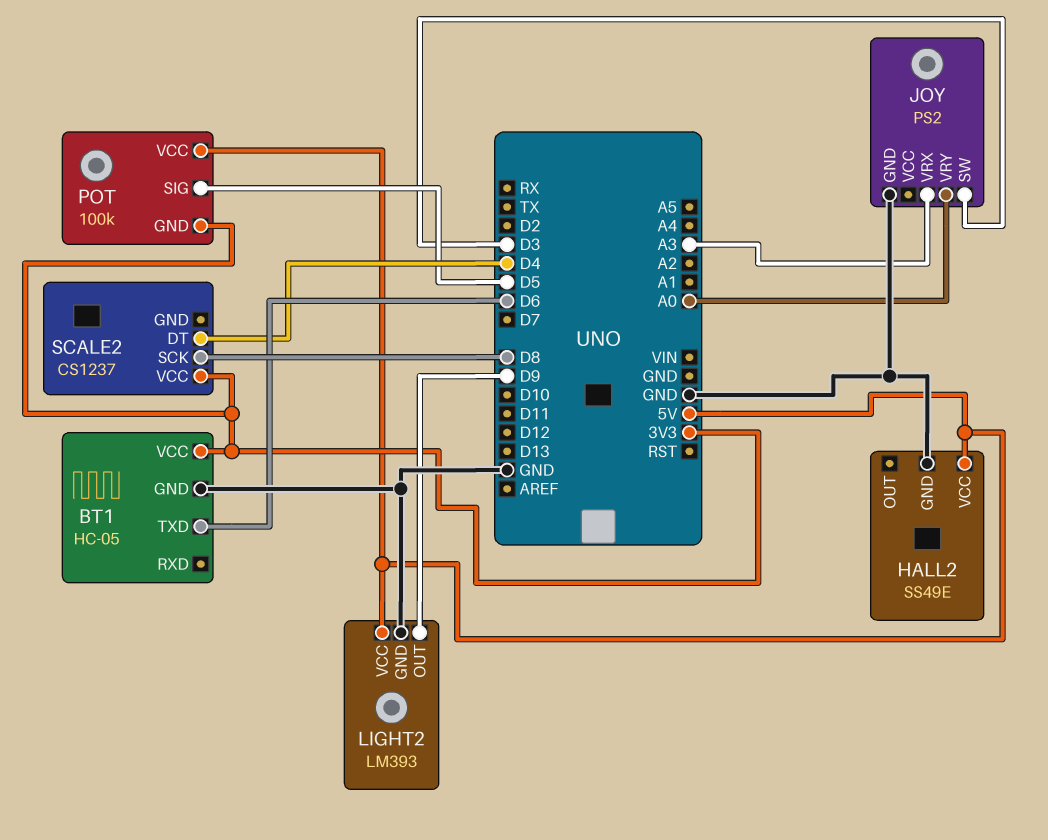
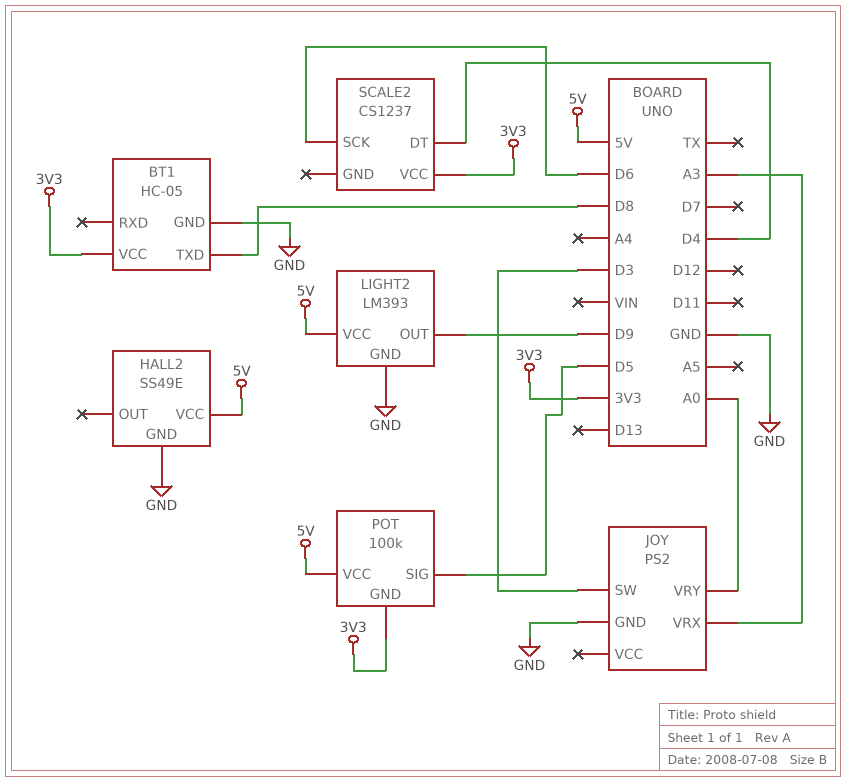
BT1 pin TXD: D6 -> D8
SCALE2 pin SCK: D8 -> D6

